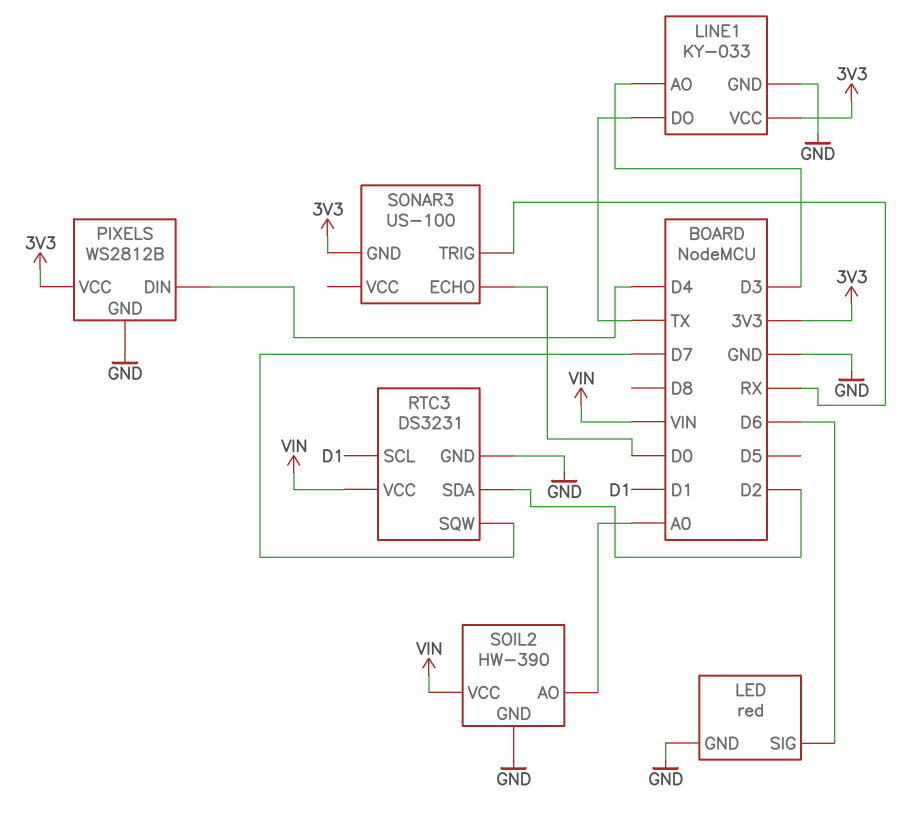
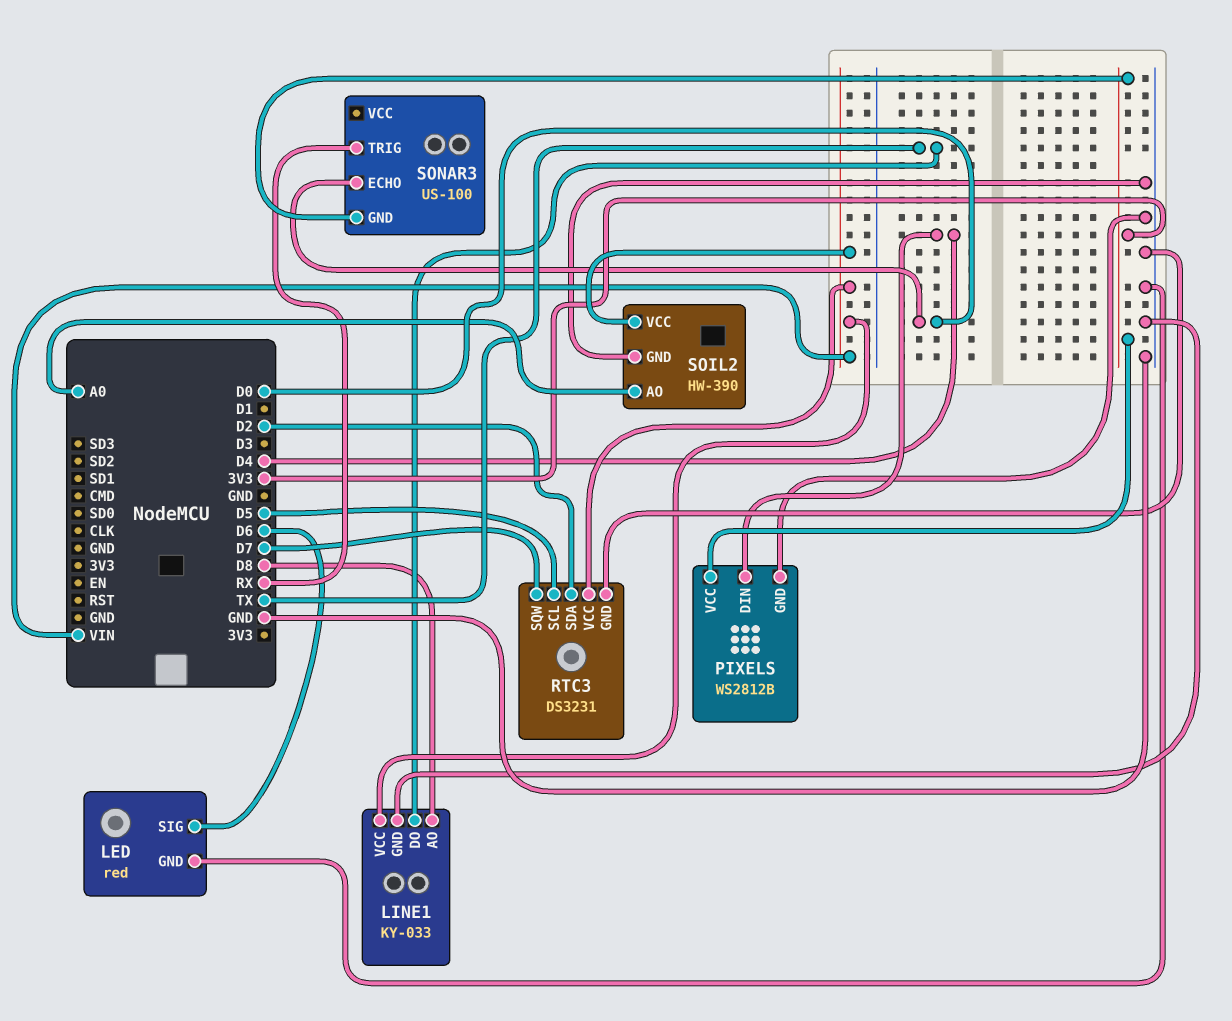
LINE1 pin AO: D3 -> D8
LINE1 pin VCC: 3V3 -> VIN
RTC3 pin SCL: D1 -> D5

